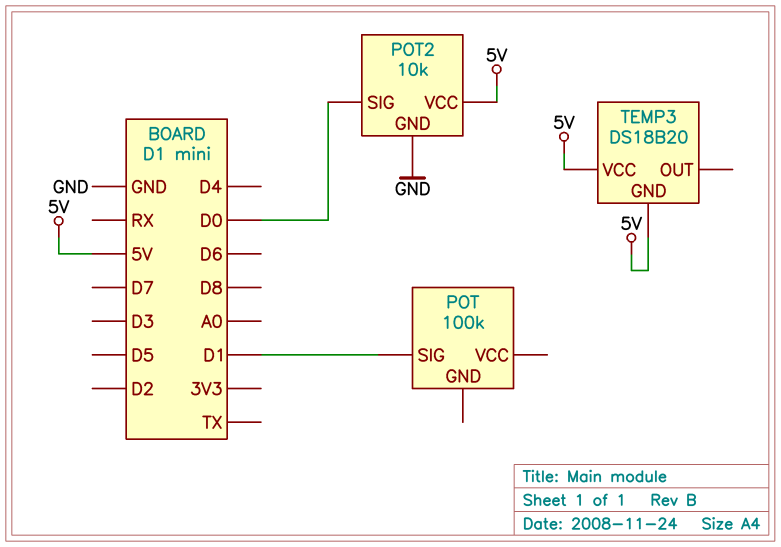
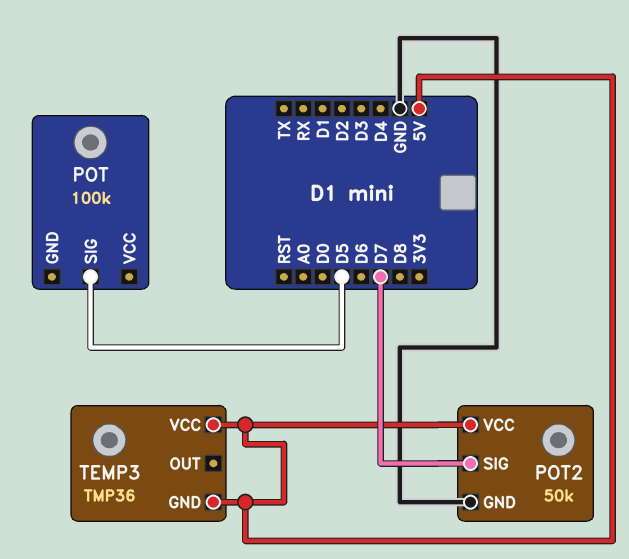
POT pin SIG: D1 -> D5
POT2: 10k -> 50k
POT2 pin SIG: D0 -> D7
TEMP3: DS18B20 -> TMP36

